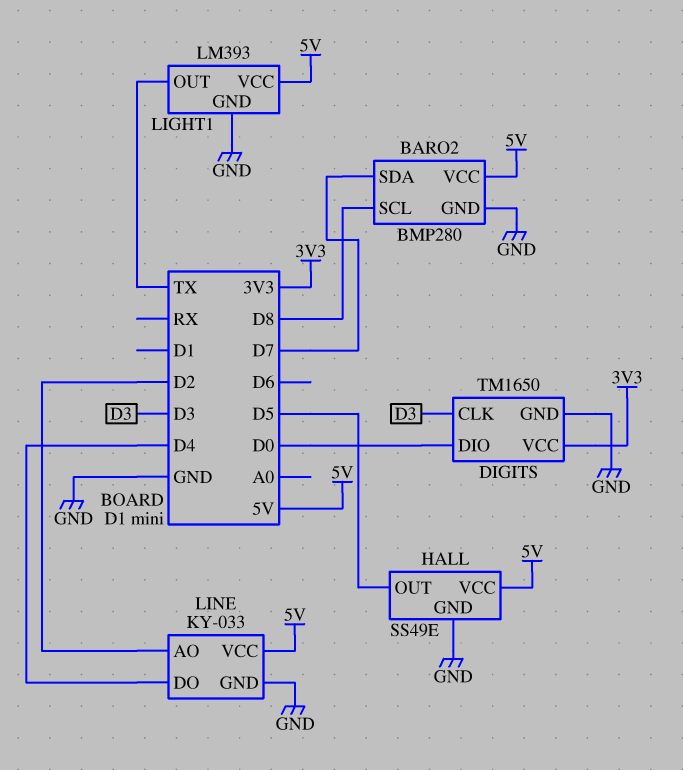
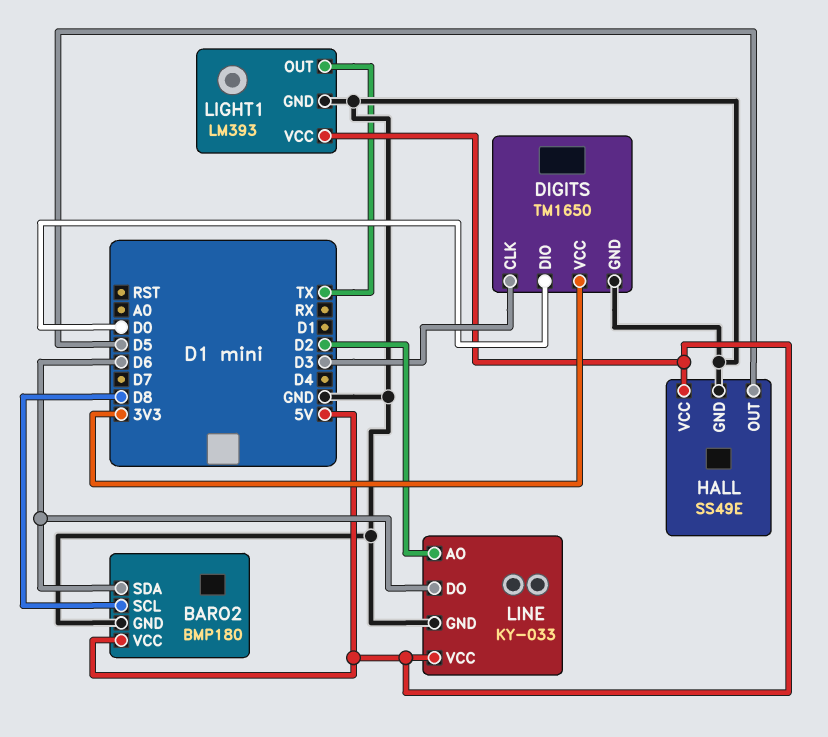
BARO2: BMP280 -> BMP180
BARO2 pin SDA: D7 -> D6
LINE pin DO: D4 -> D6

